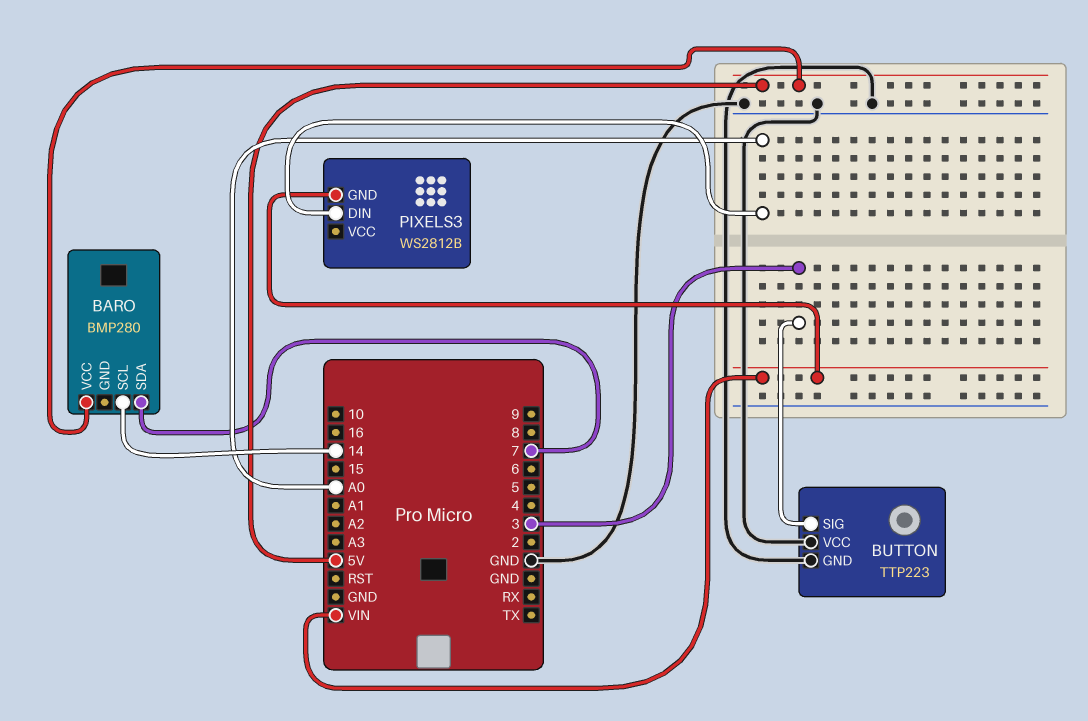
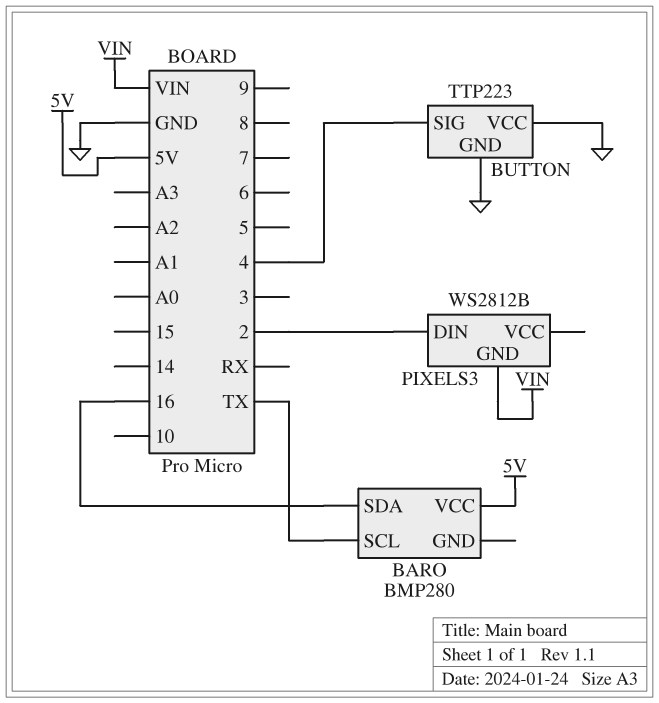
BARO pin SCL: 14 -> TX
BARO pin SDA: 7 -> 16
BUTTON pin SIG: 3 -> 4
PIXELS3 pin DIN: A0 -> 2

